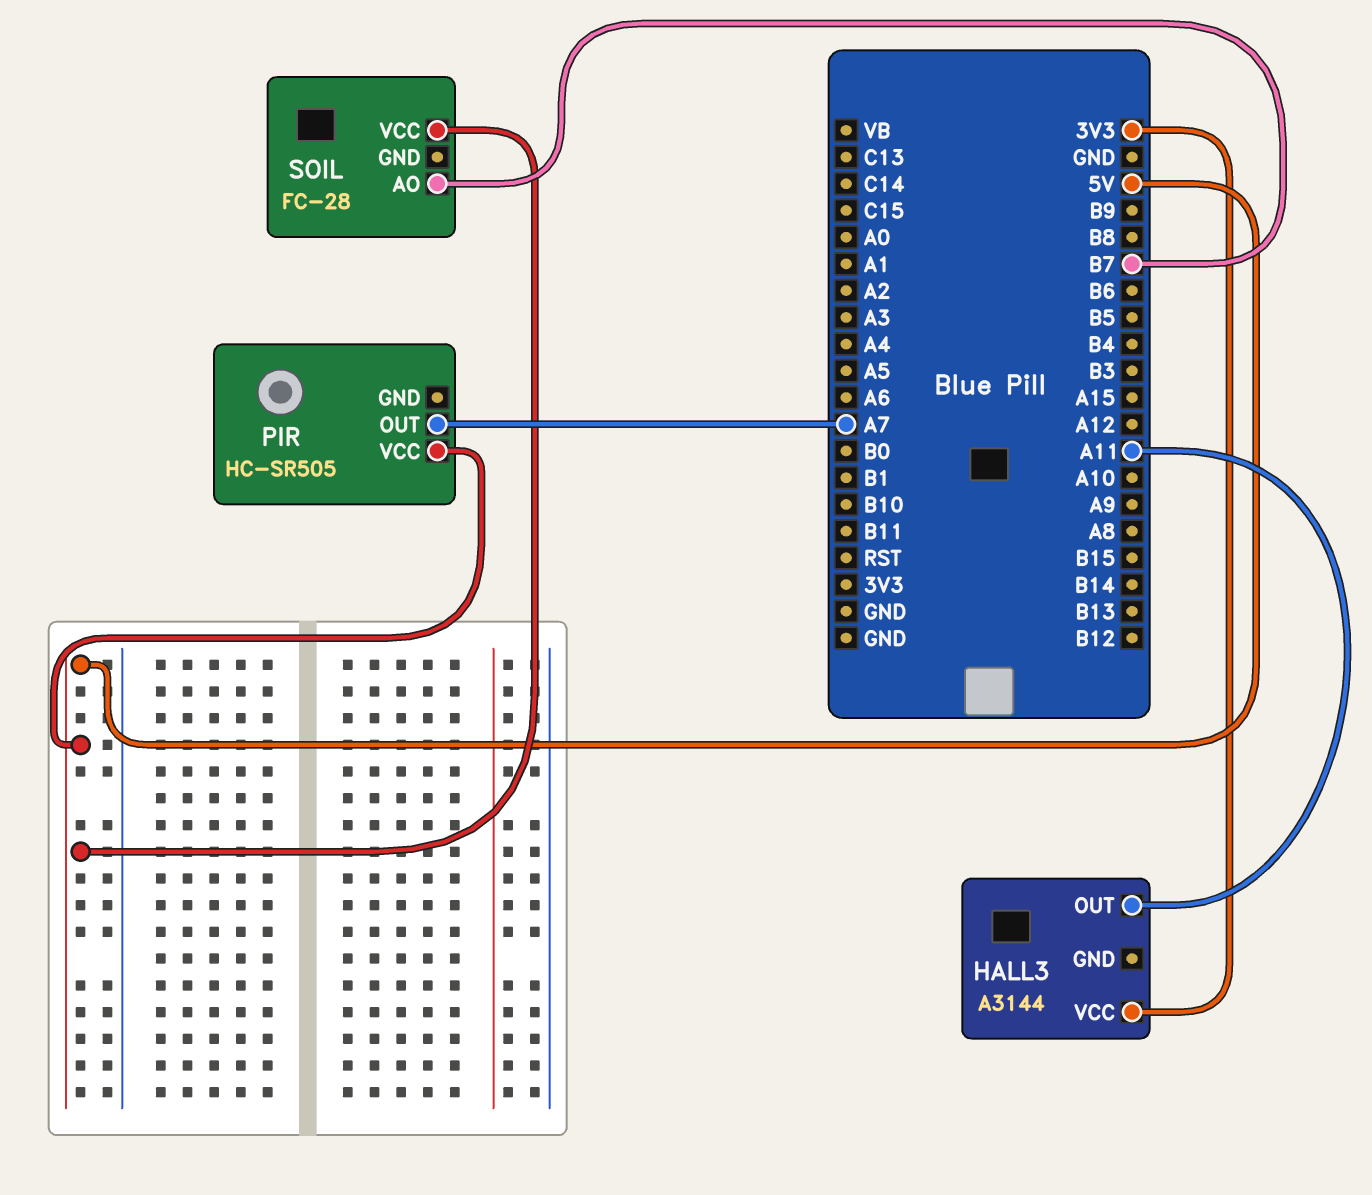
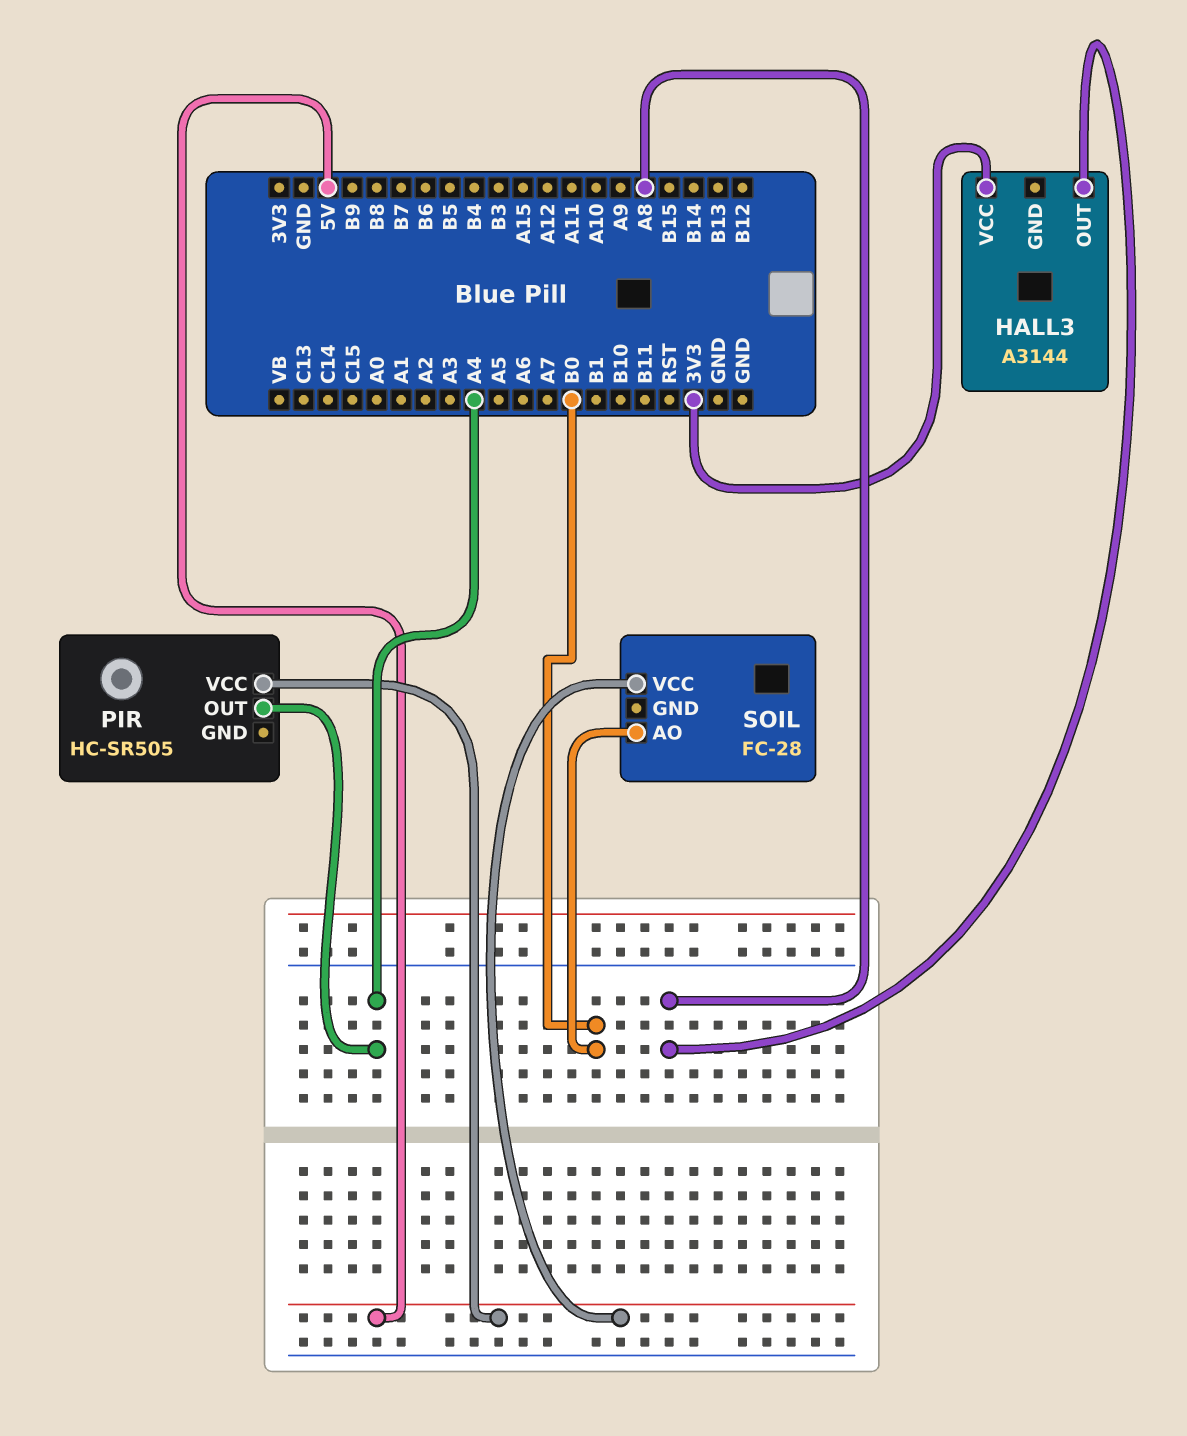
HALL3 pin OUT: A11 -> A8
PIR pin OUT: A7 -> A4
SOIL pin AO: B7 -> B0

